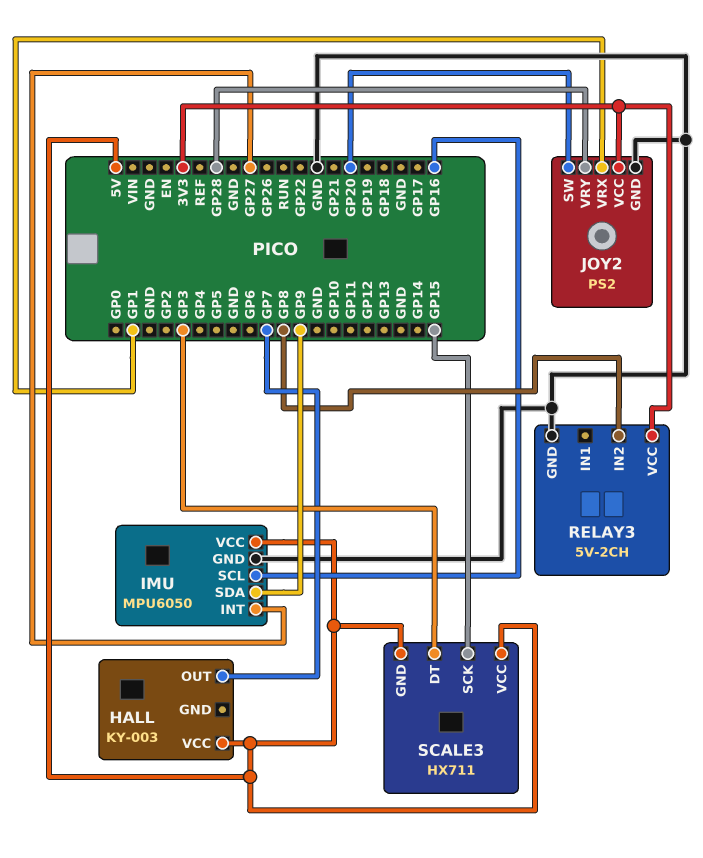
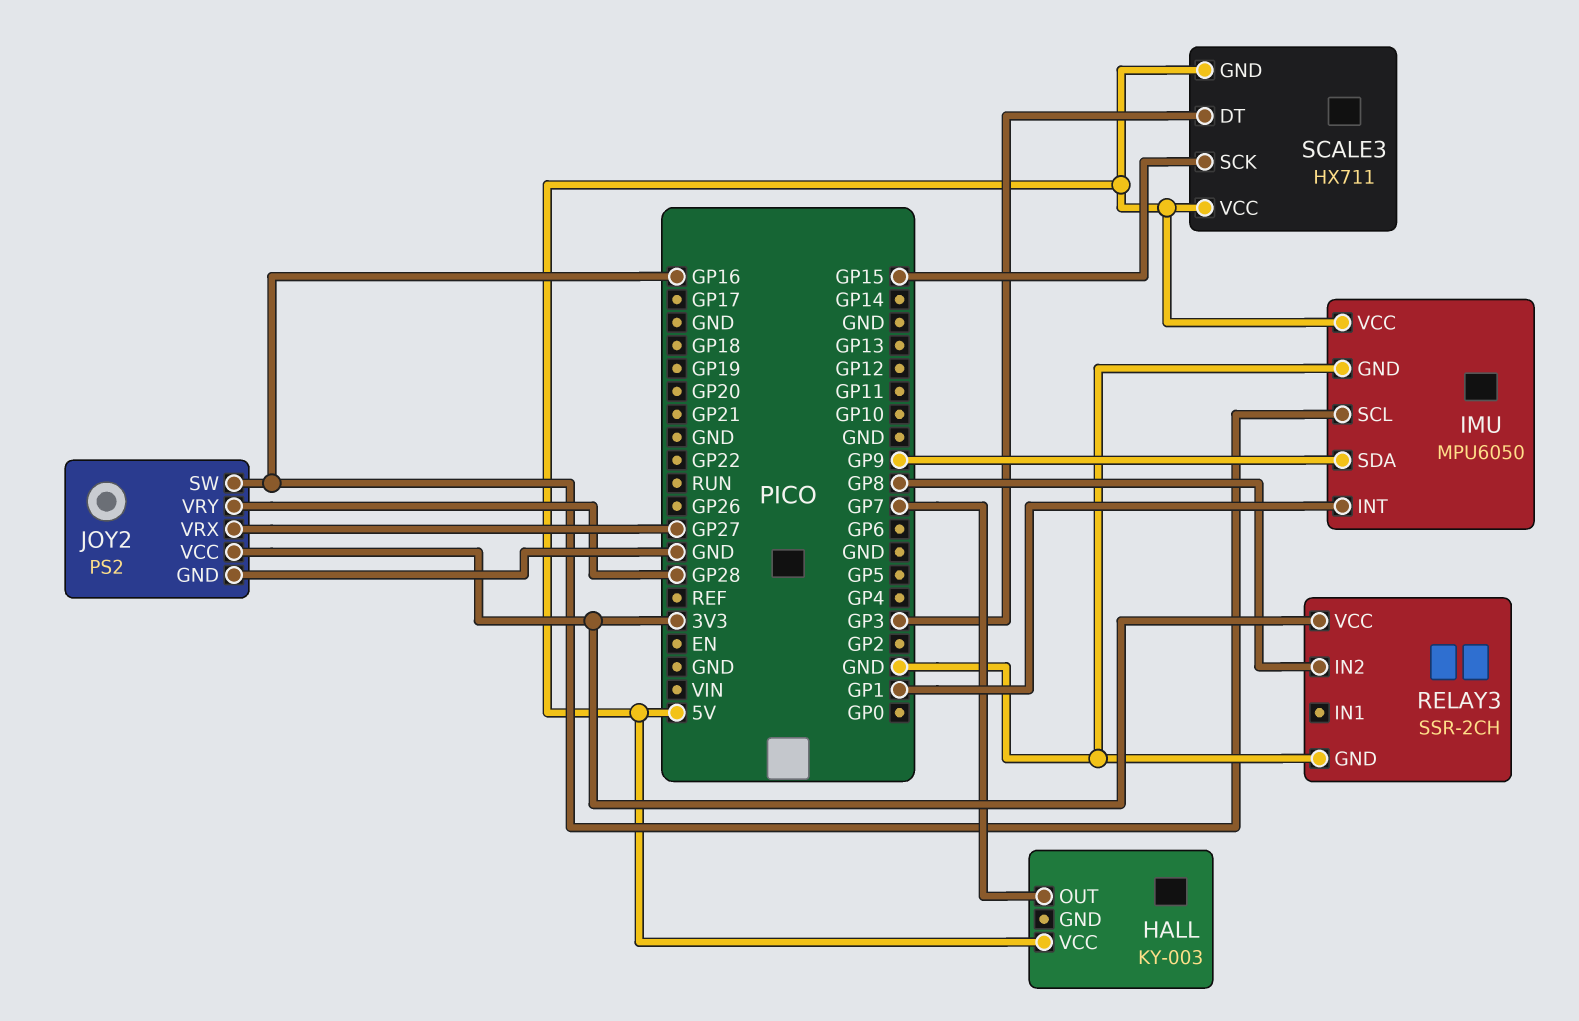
IMU pin INT: GP27 -> GP1
JOY2 pin SW: GP20 -> GP16
JOY2 pin VRX: GP1 -> GP27
RELAY3: 5V-2CH -> SSR-2CH

